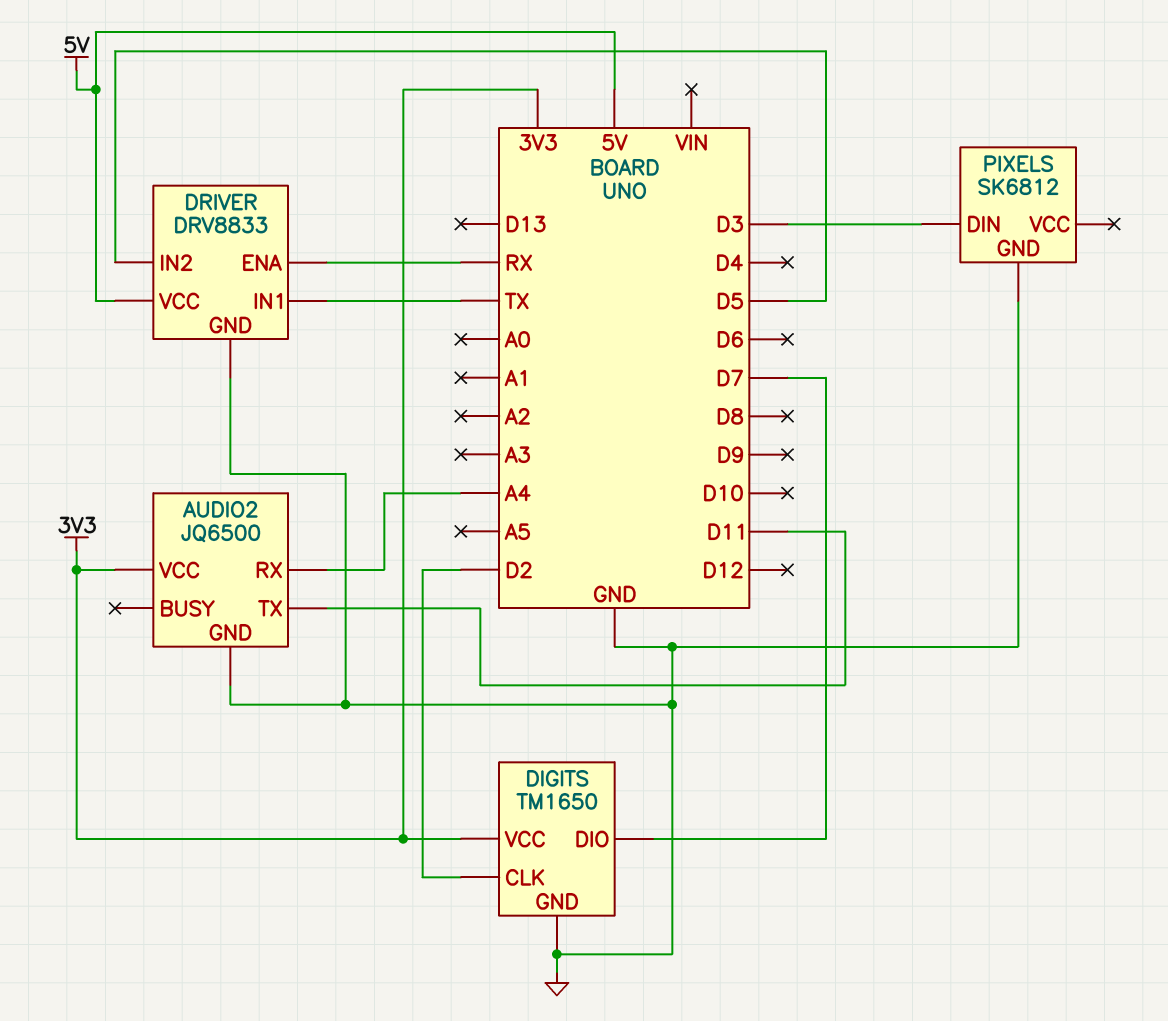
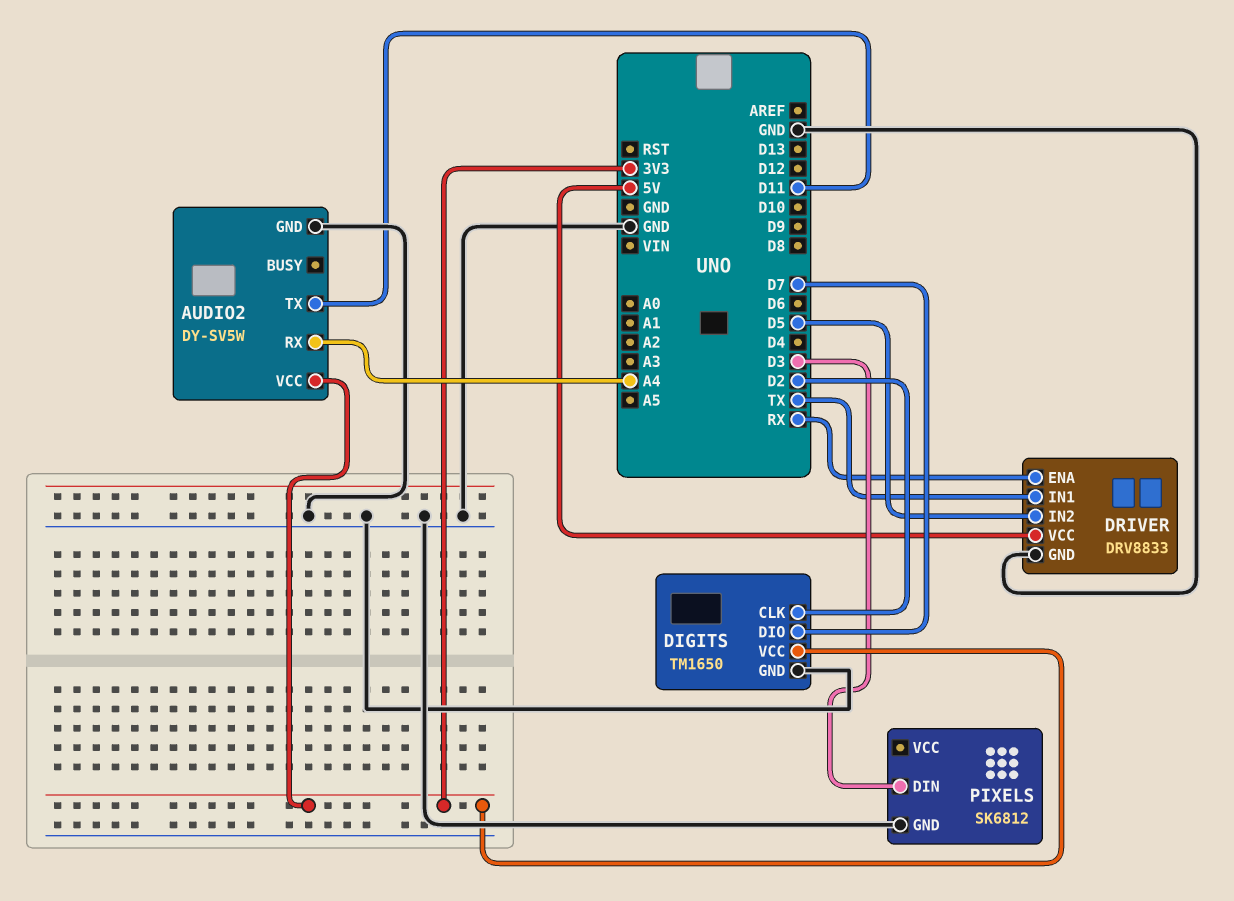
AUDIO2: JQ6500 -> DY-SV5W

